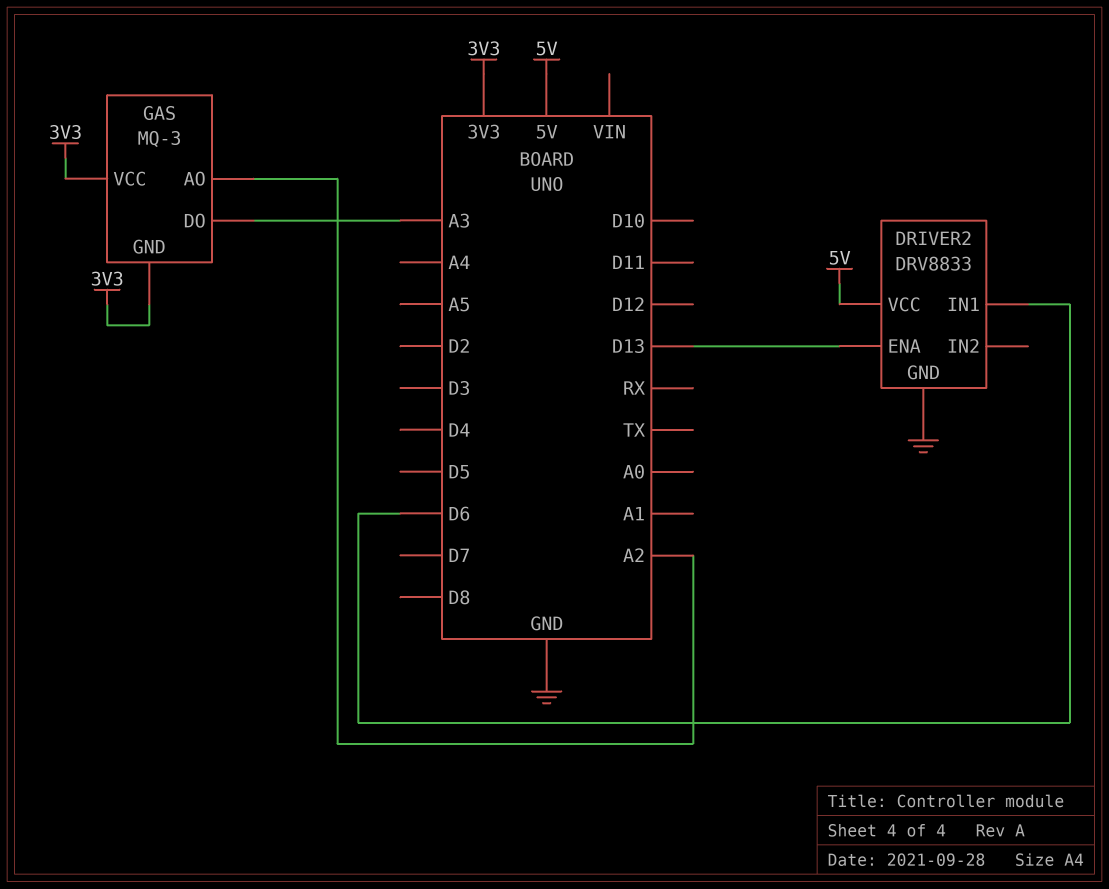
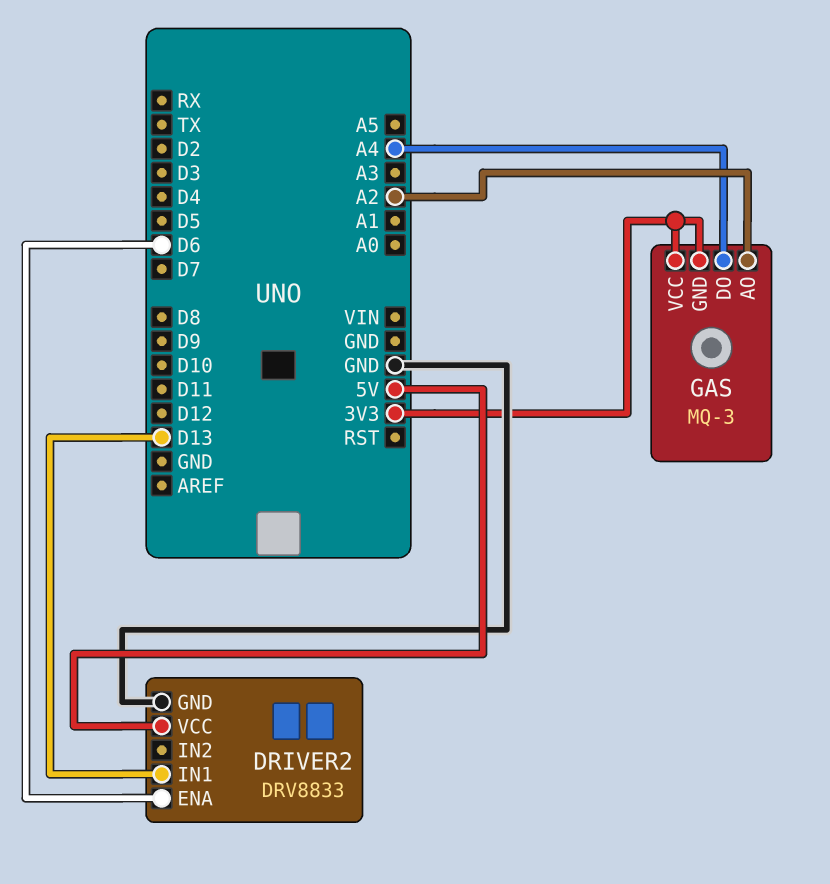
DRIVER2 pin ENA: D13 -> D6
DRIVER2 pin IN1: D6 -> D13
GAS pin DO: A3 -> A4

